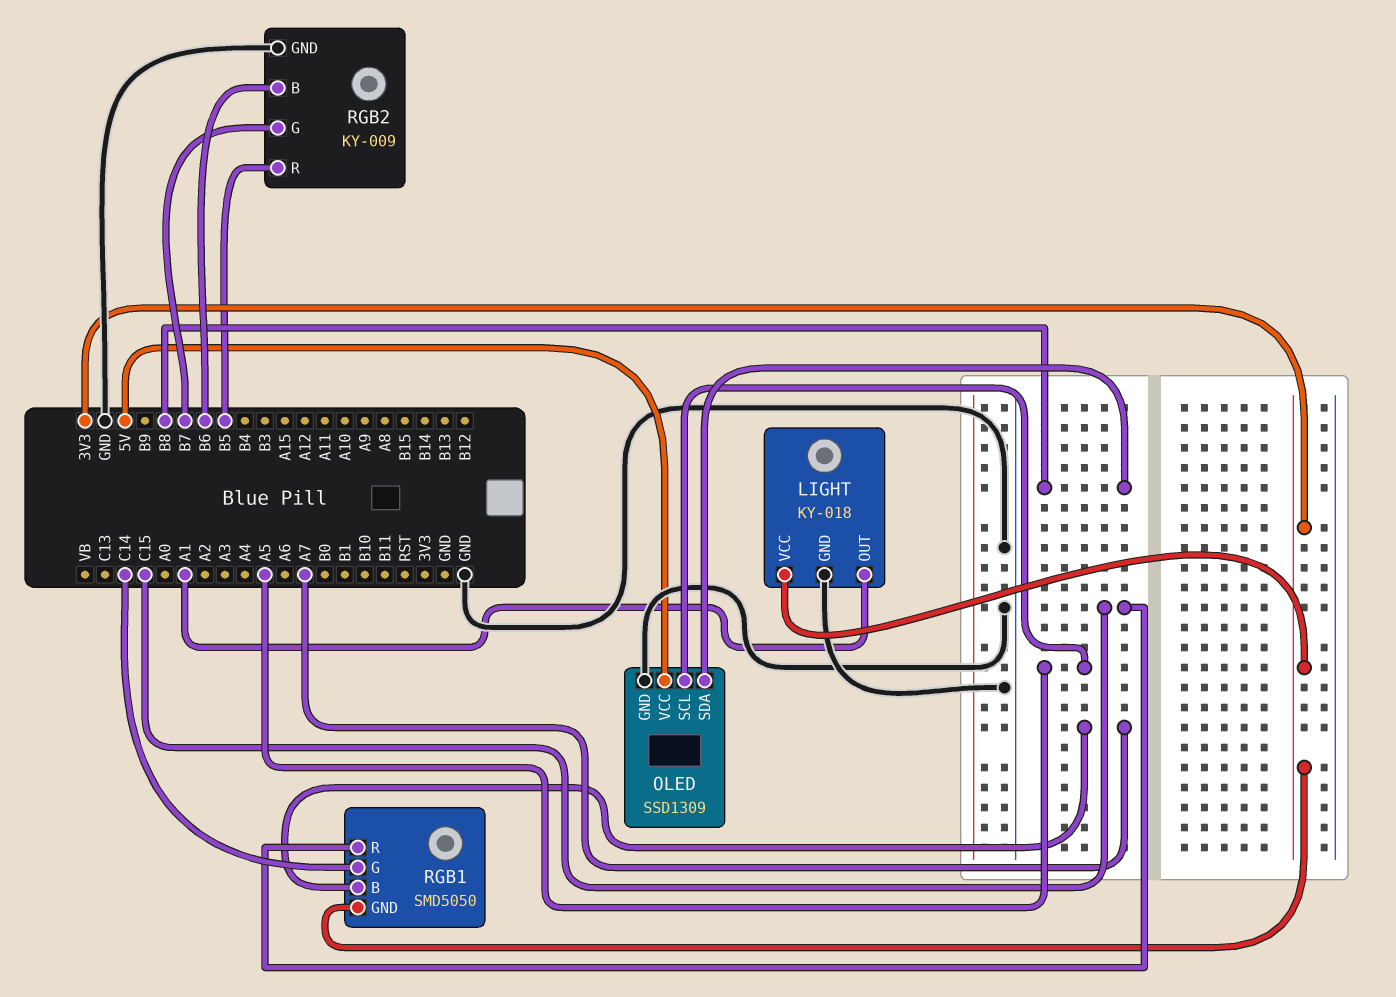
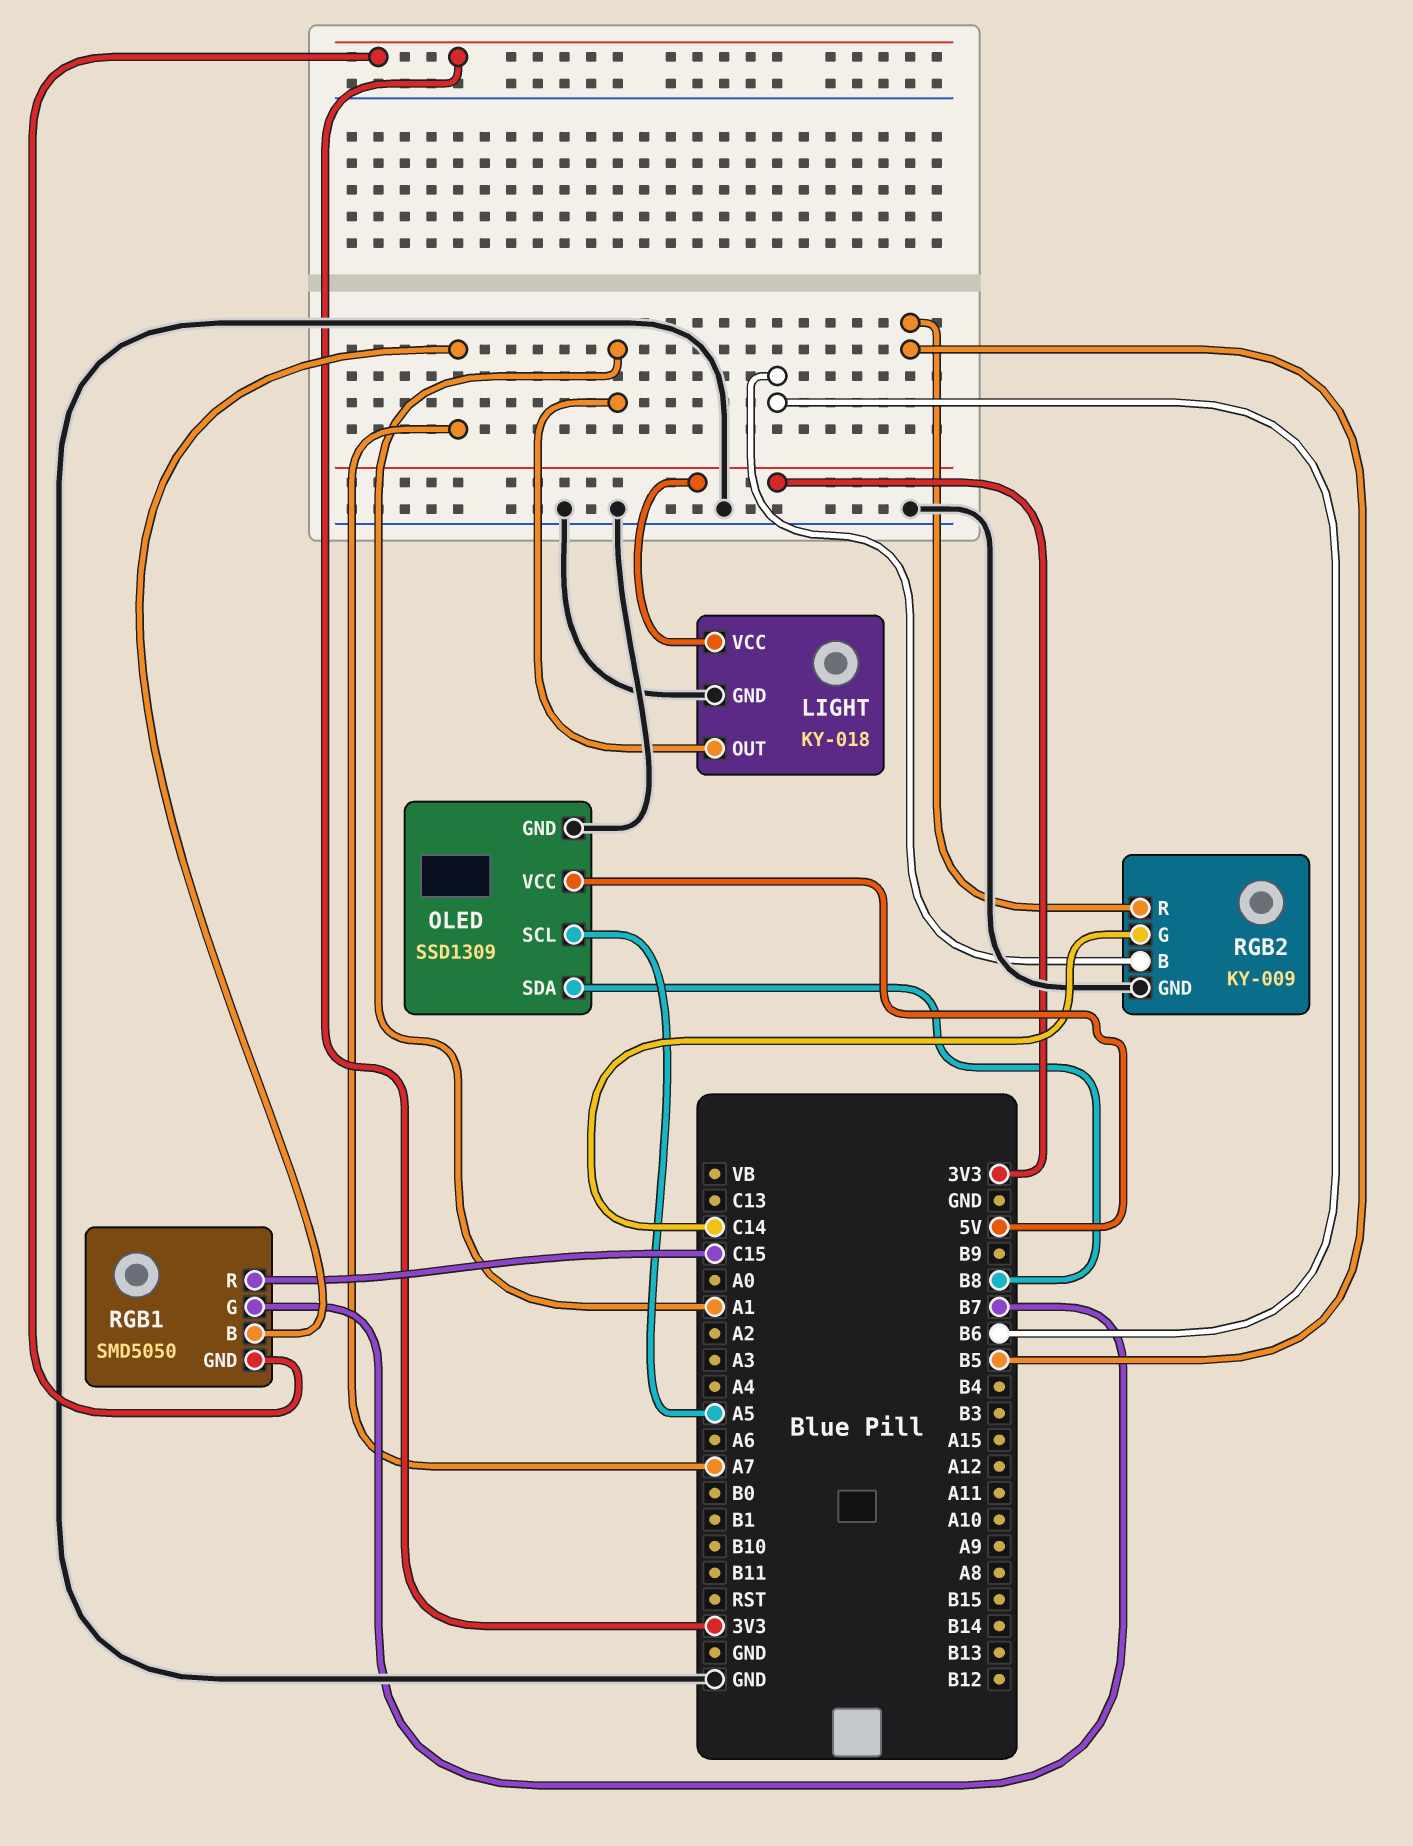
RGB1 pin G: C14 -> B7
RGB2 pin G: B7 -> C14

